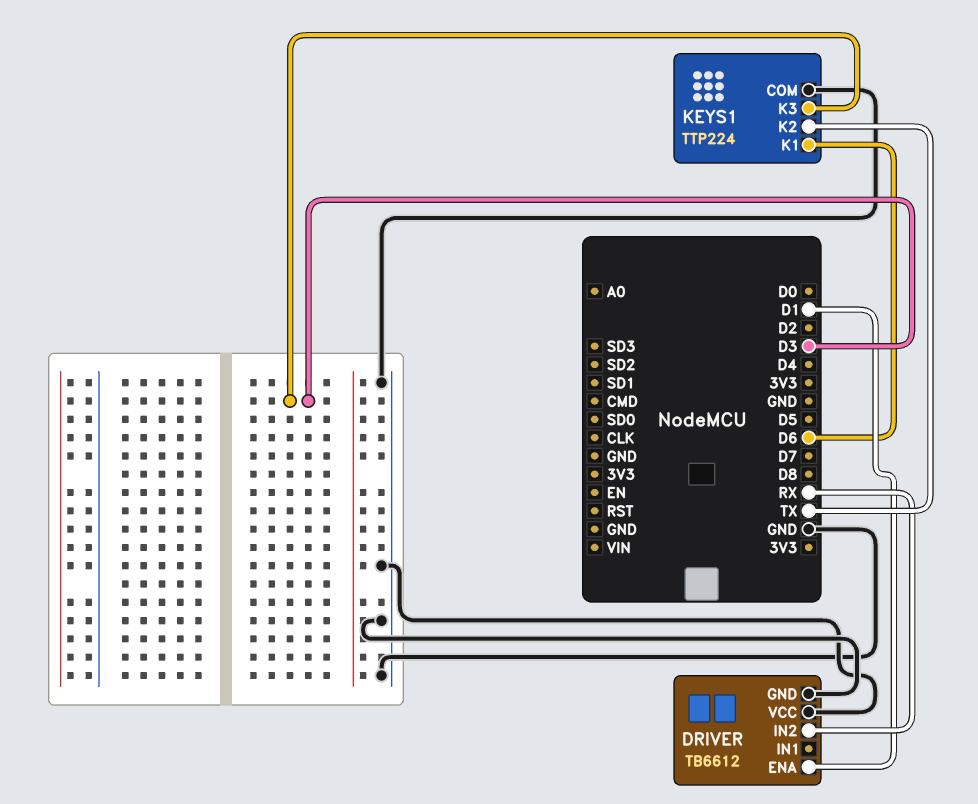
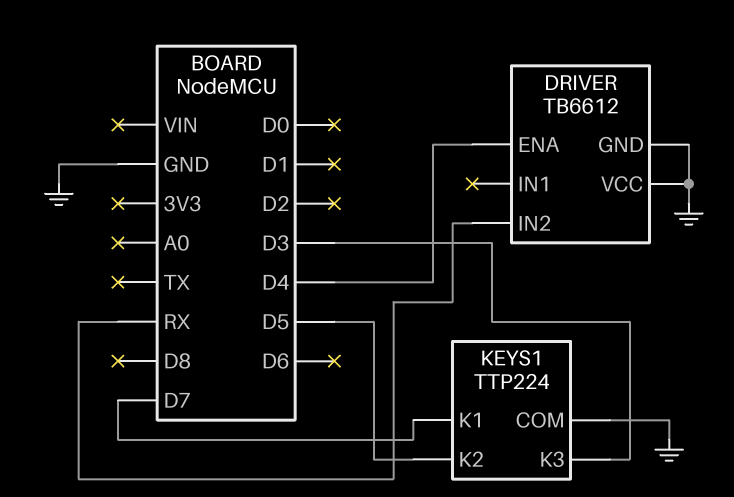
DRIVER pin ENA: D1 -> D4
KEYS1 pin K1: D6 -> D7
KEYS1 pin K2: TX -> D5

